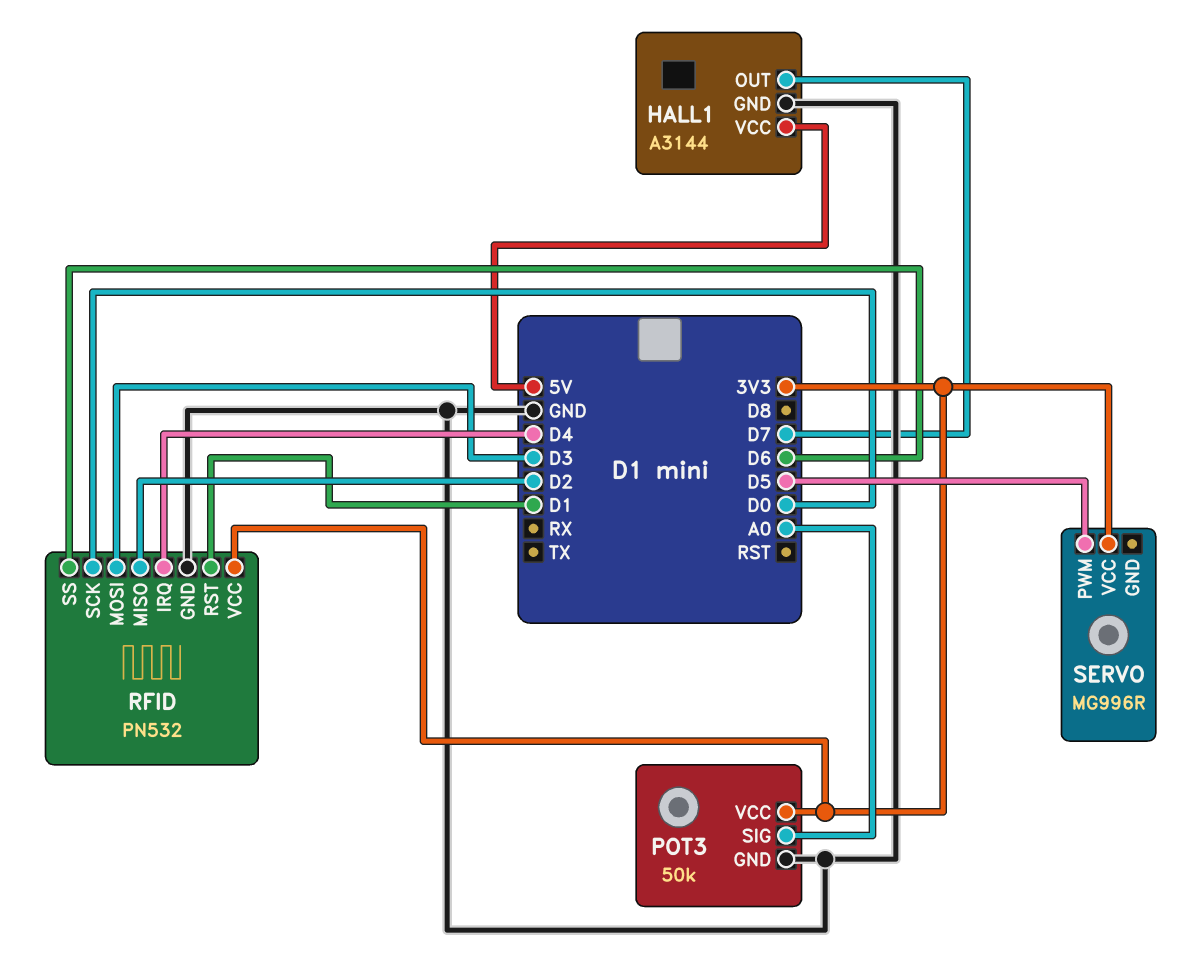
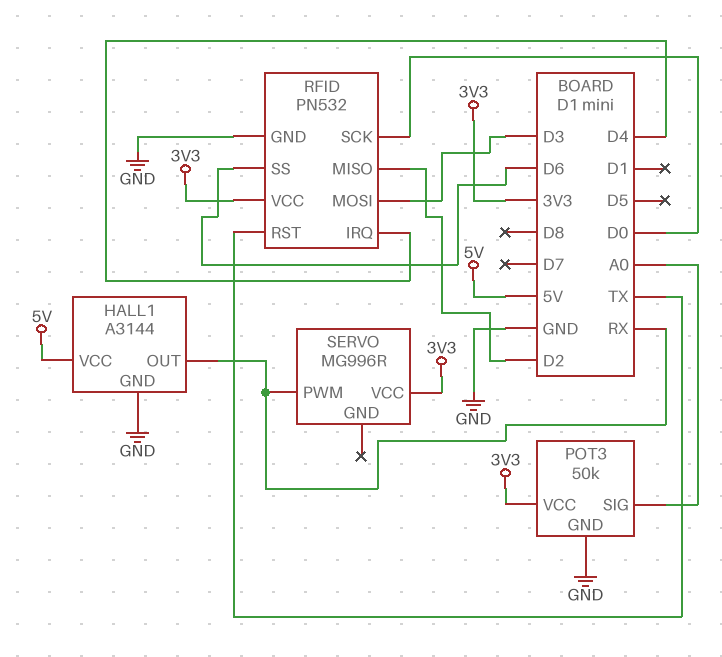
HALL1 pin OUT: D7 -> RX
RFID pin RST: D1 -> TX
SERVO pin PWM: D5 -> RX

